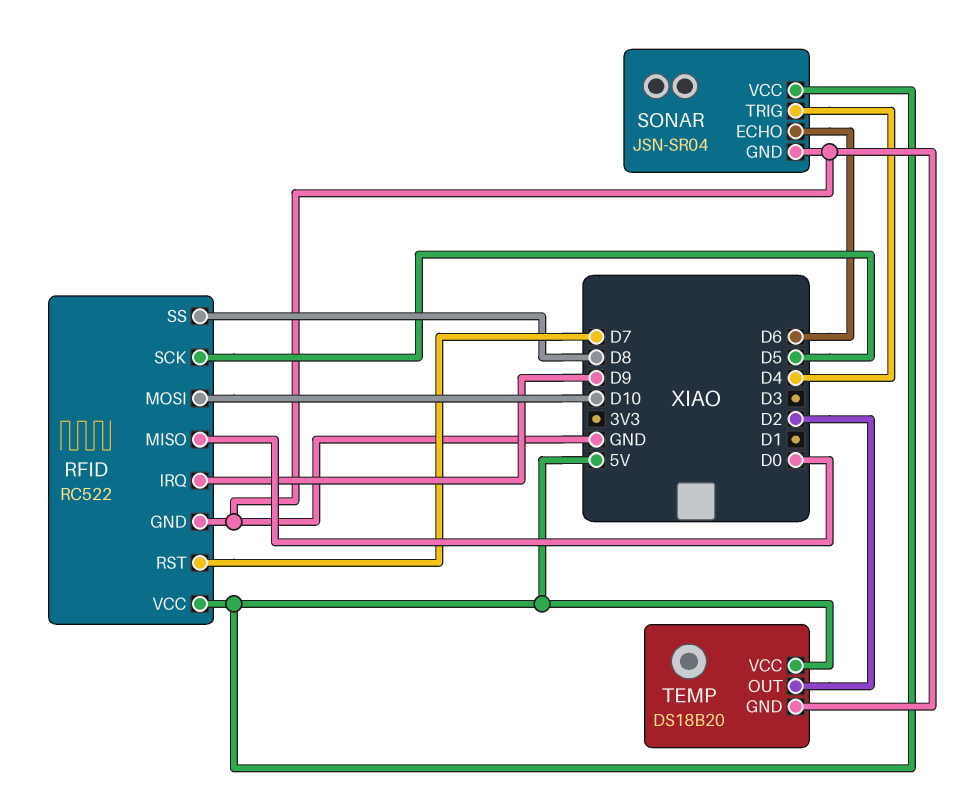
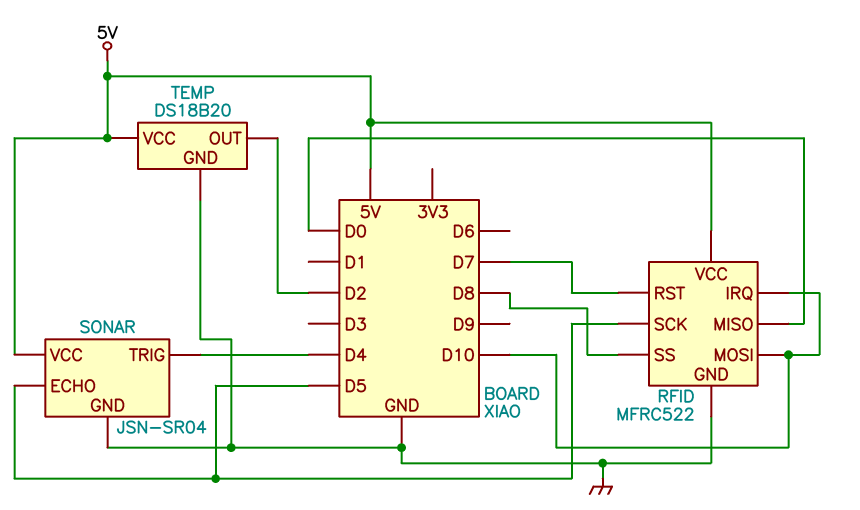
RFID: RC522 -> MFRC522
RFID pin IRQ: D9 -> D10
SONAR pin ECHO: D6 -> D5

